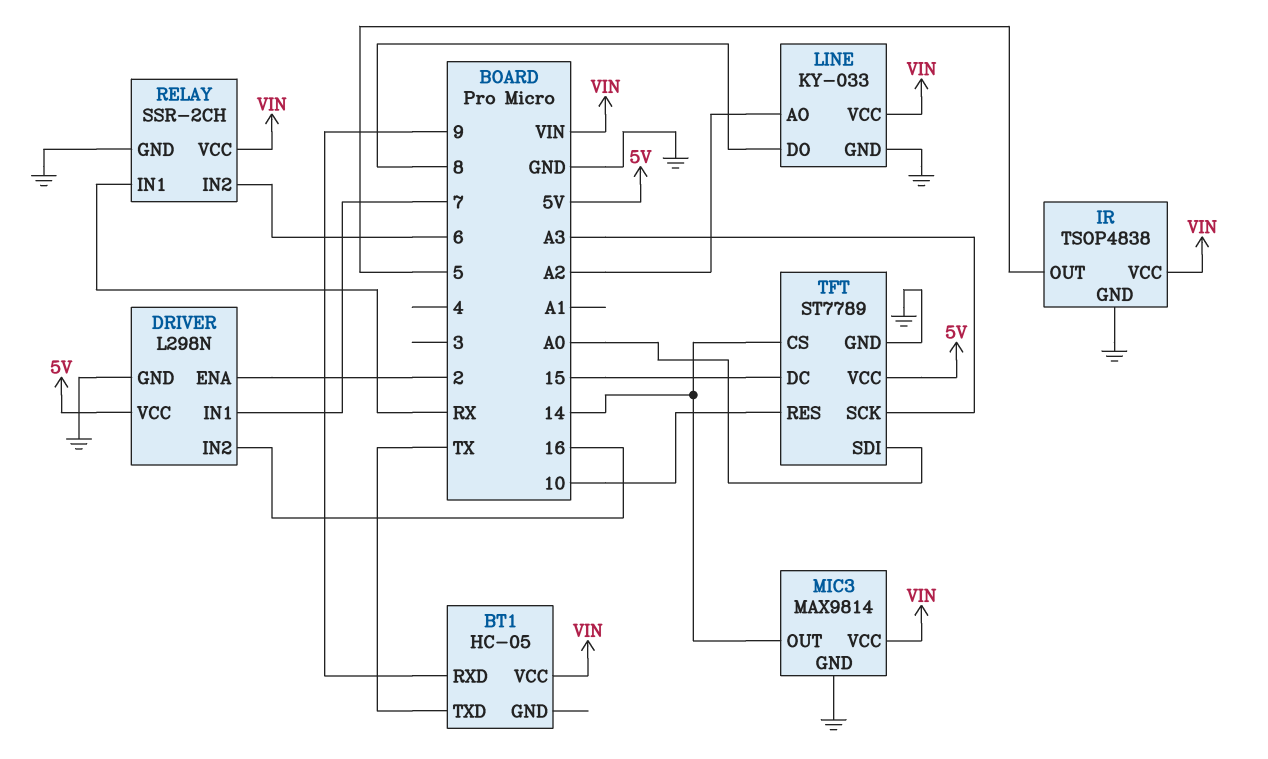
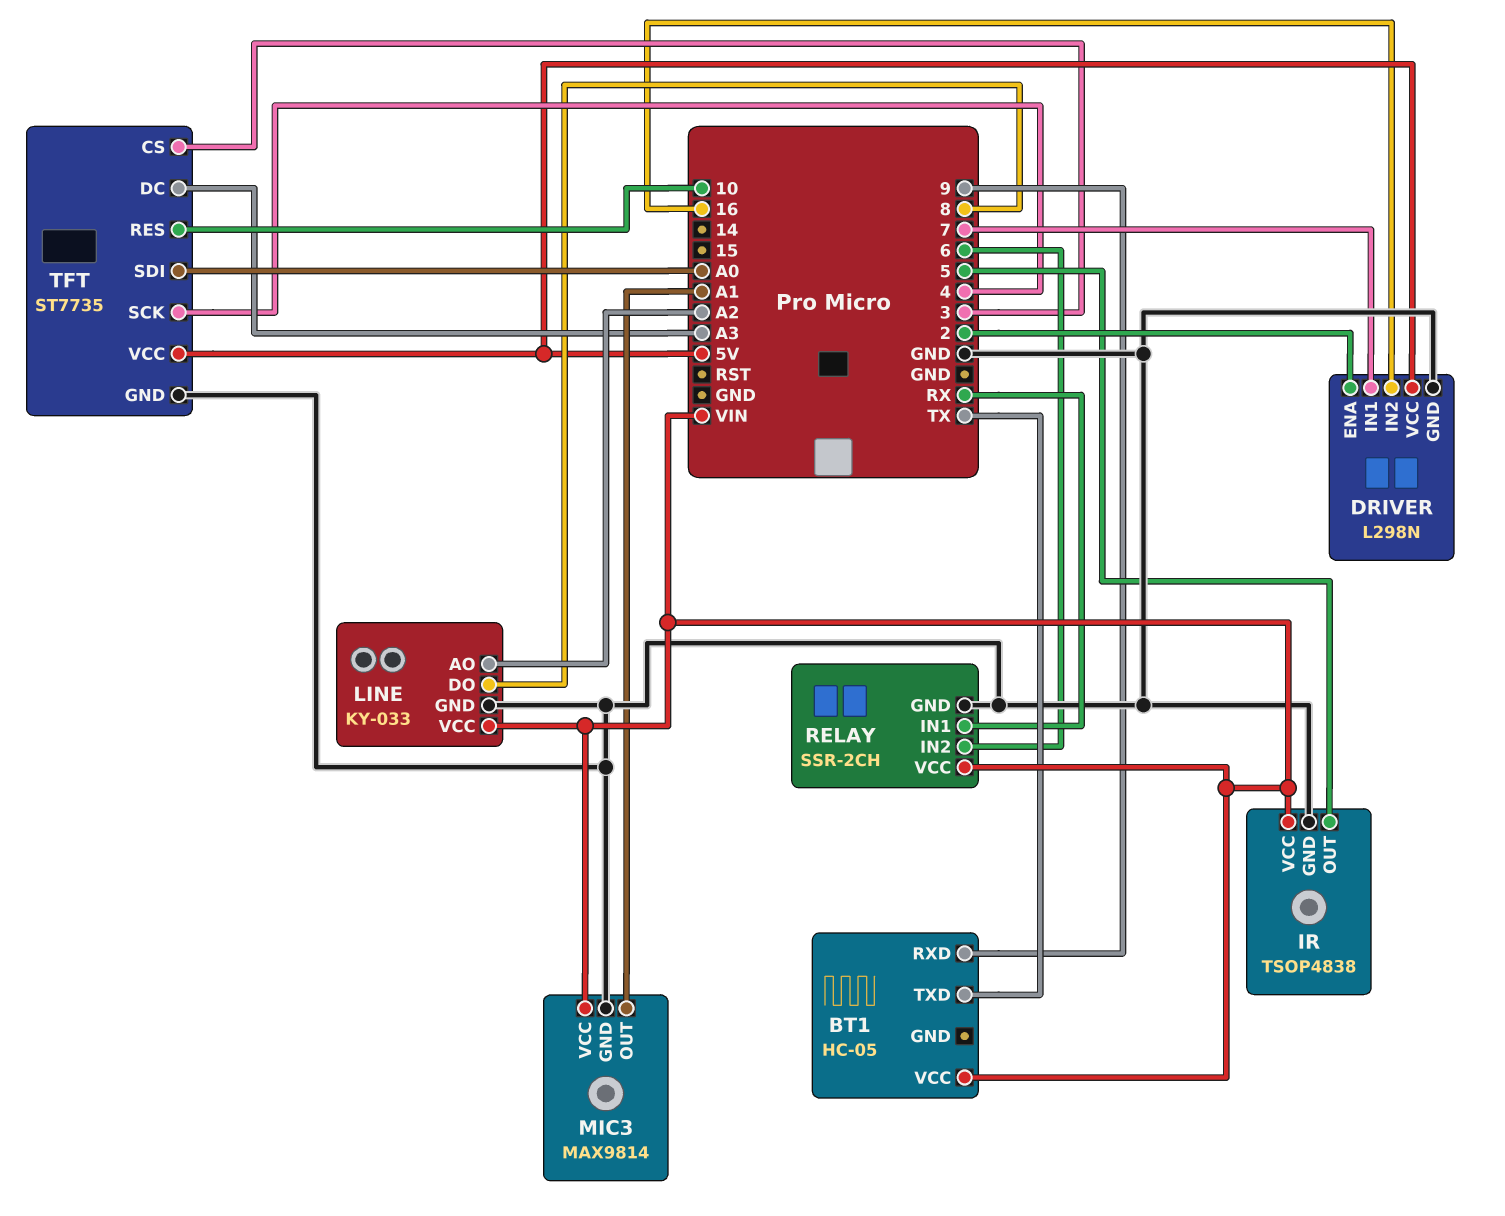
MIC3 pin OUT: 14 -> A1
TFT: ST7789 -> ST7735
TFT pin CS: 14 -> 3
TFT pin DC: 15 -> A3
TFT pin SCK: A3 -> 4

